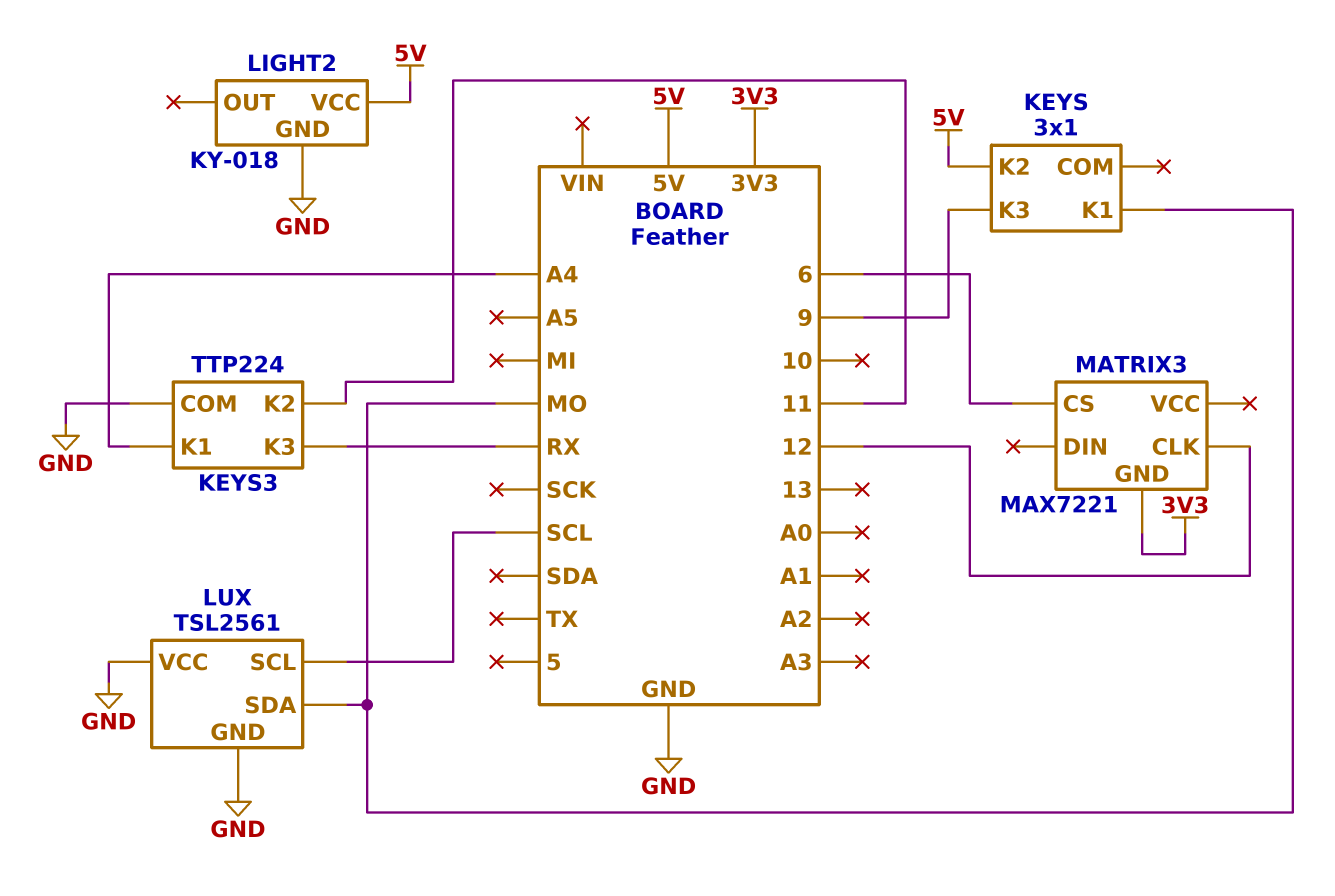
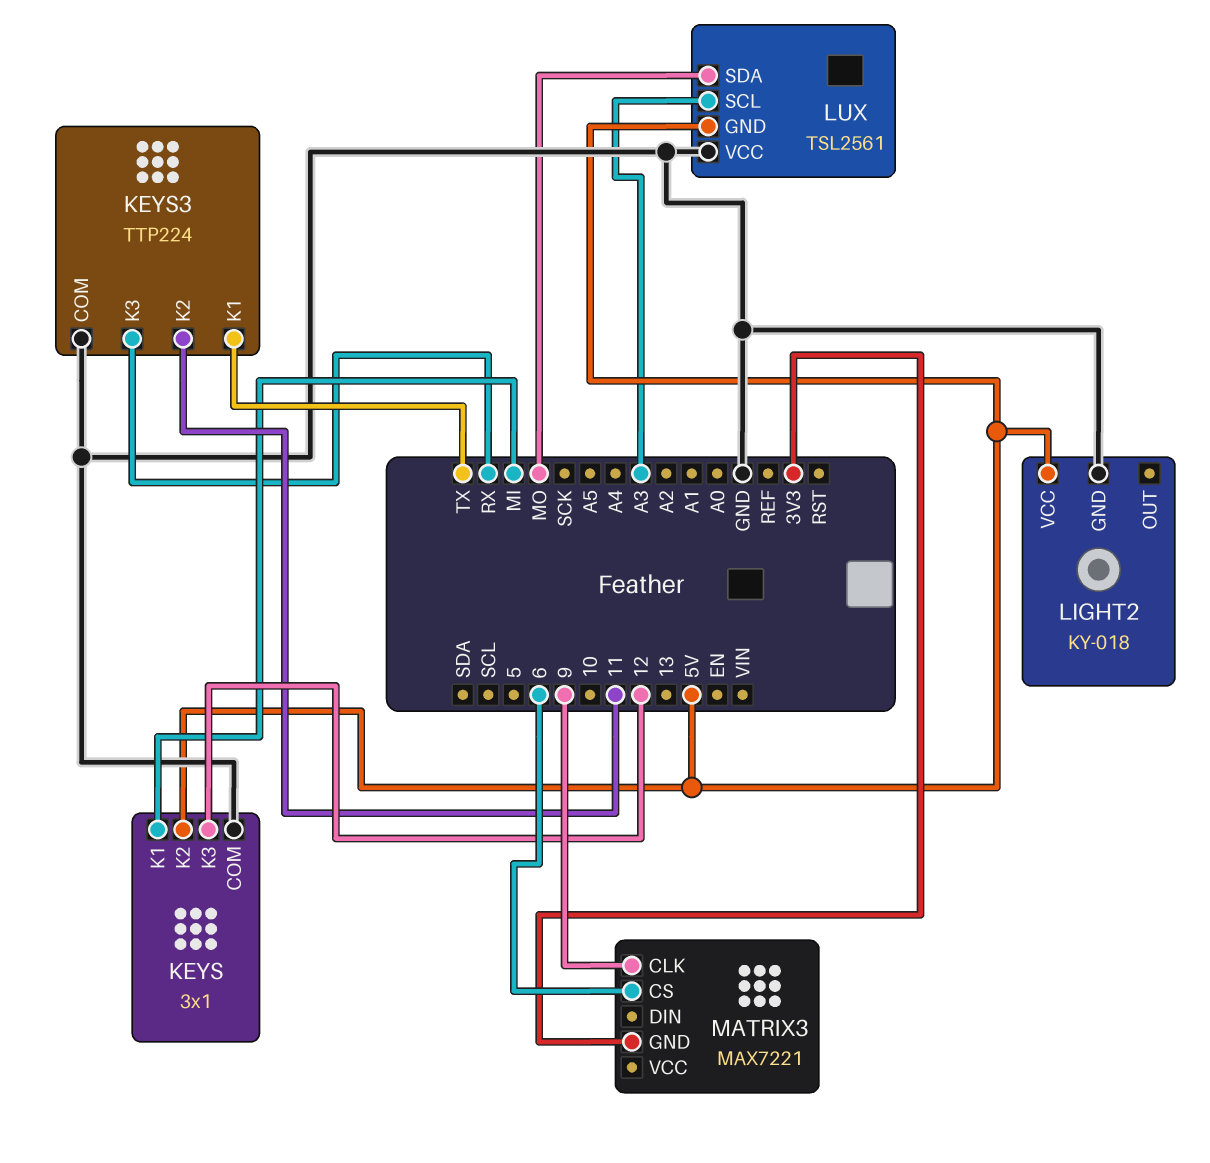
KEYS pin COM: none -> GND
KEYS pin K1: MO -> MI
KEYS pin K3: 9 -> 12
KEYS3 pin K1: A4 -> TX
LUX pin GND: GND -> 5V
LUX pin SCL: SCL -> A3
MATRIX3 pin CLK: 12 -> 9

